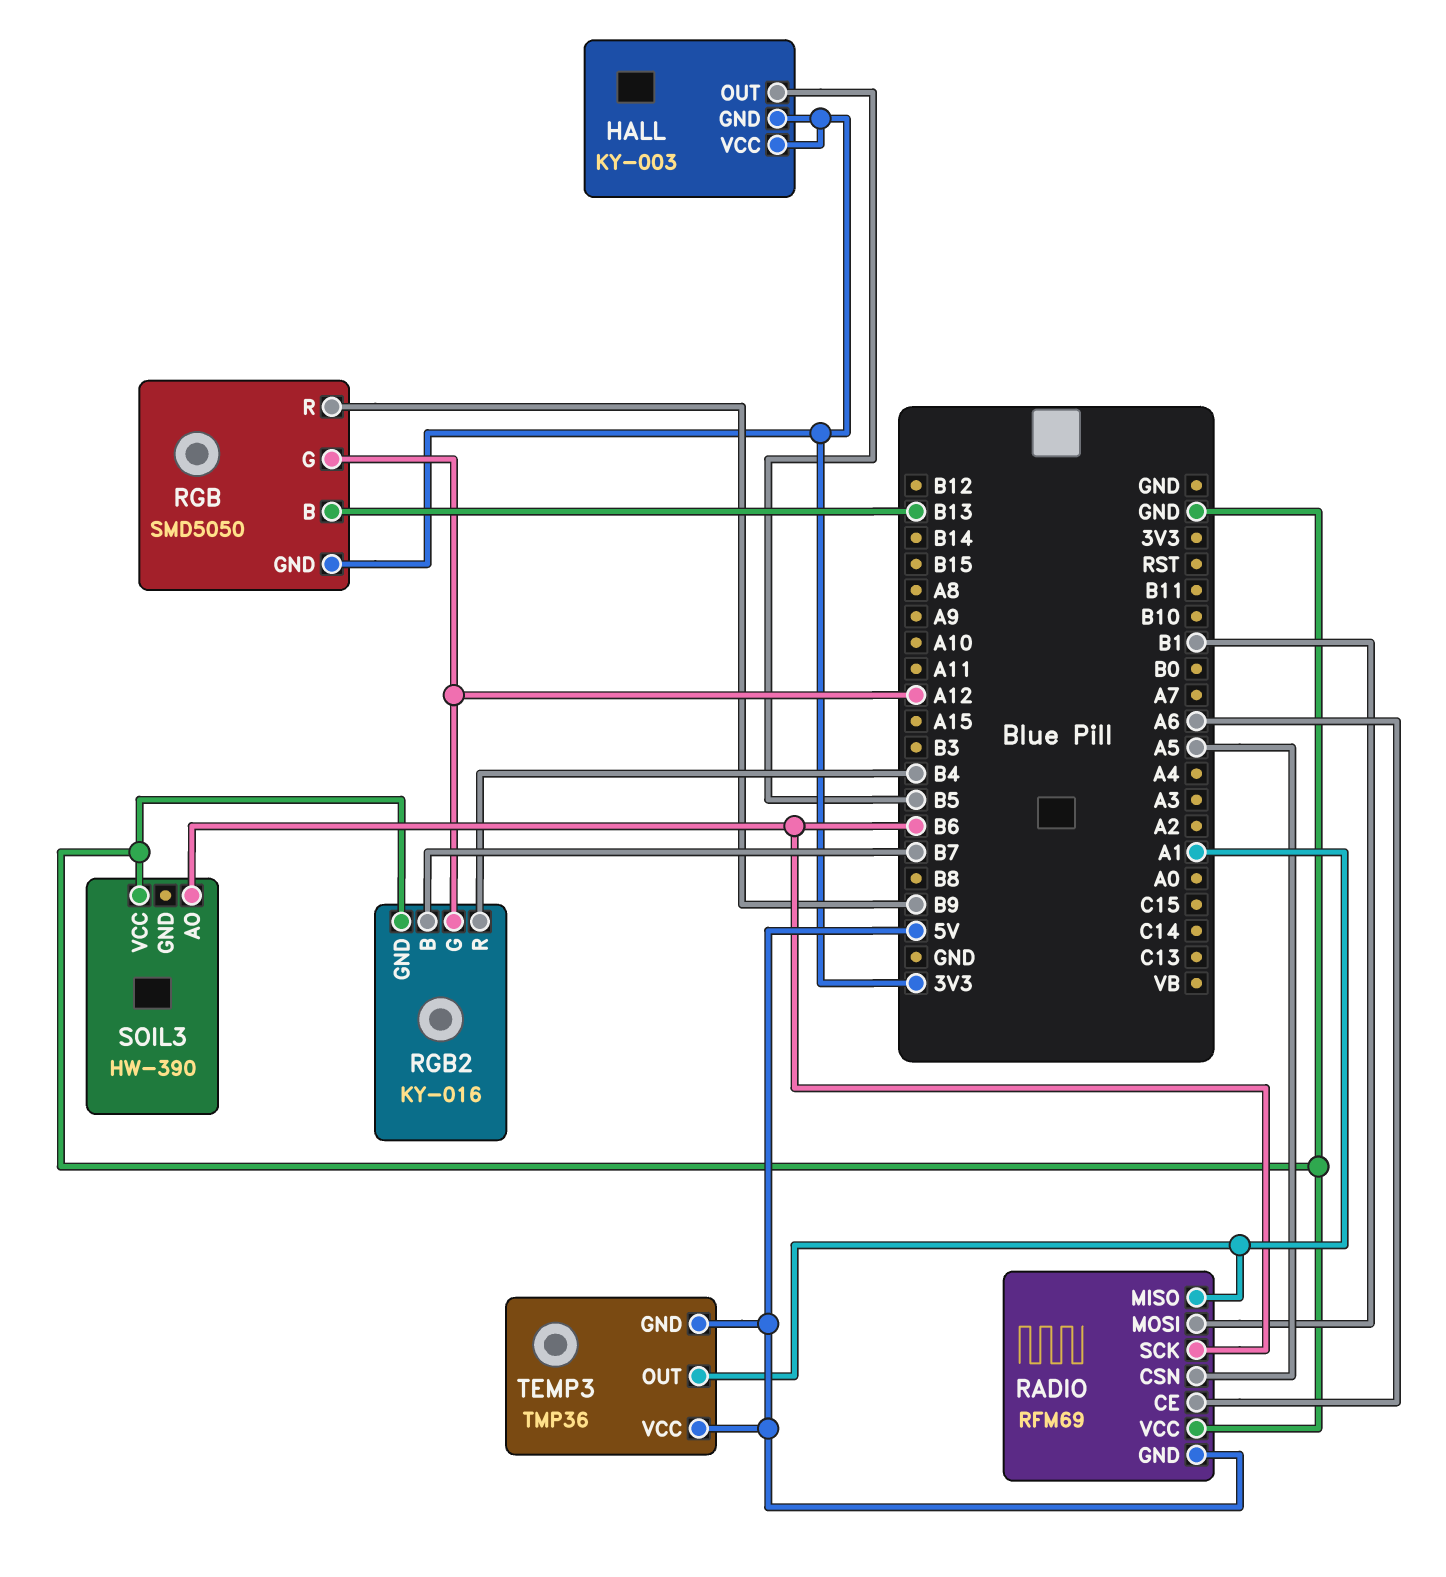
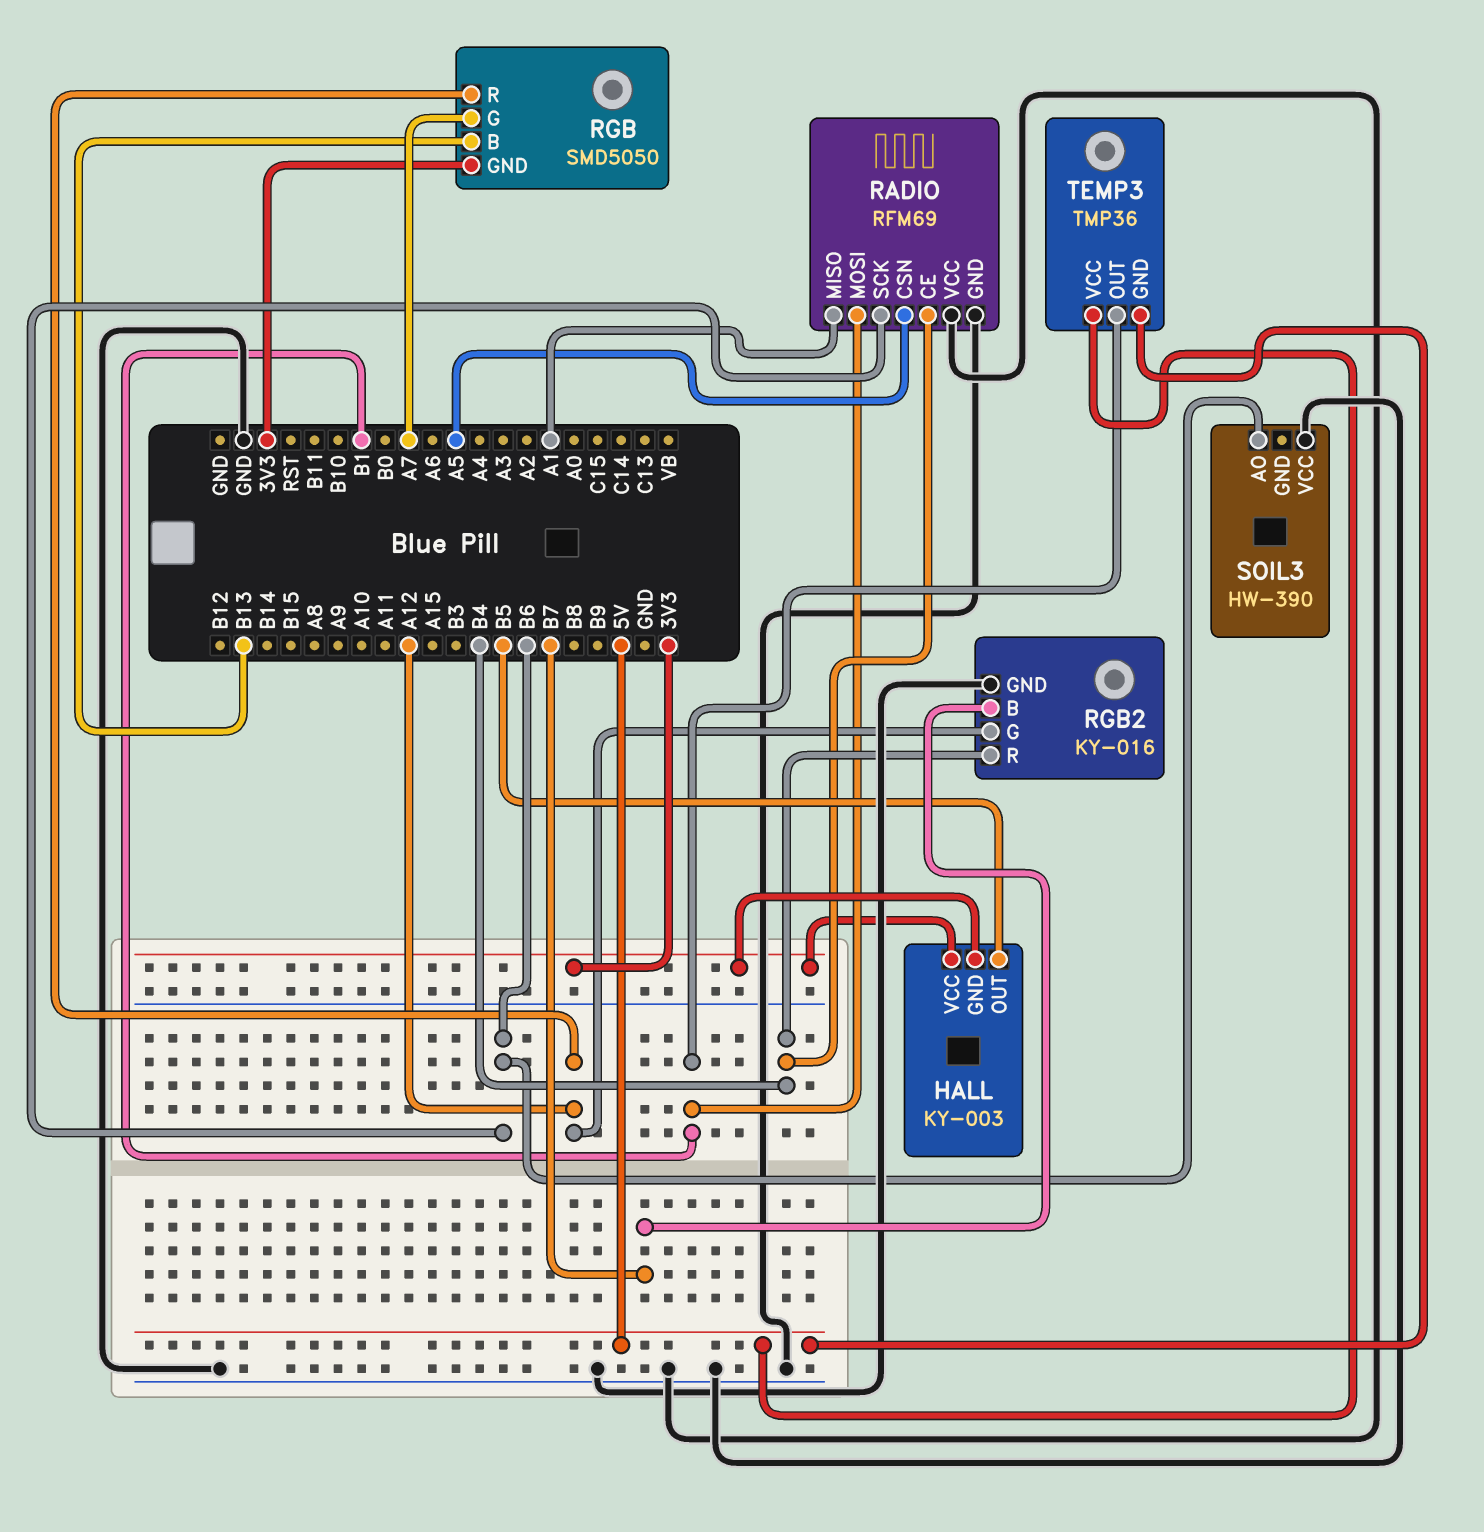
RADIO pin CE: A6 -> B4
RADIO pin GND: 5V -> GND
RGB pin G: A12 -> A7
RGB pin R: B9 -> A12
TEMP3 pin OUT: A1 -> B1

